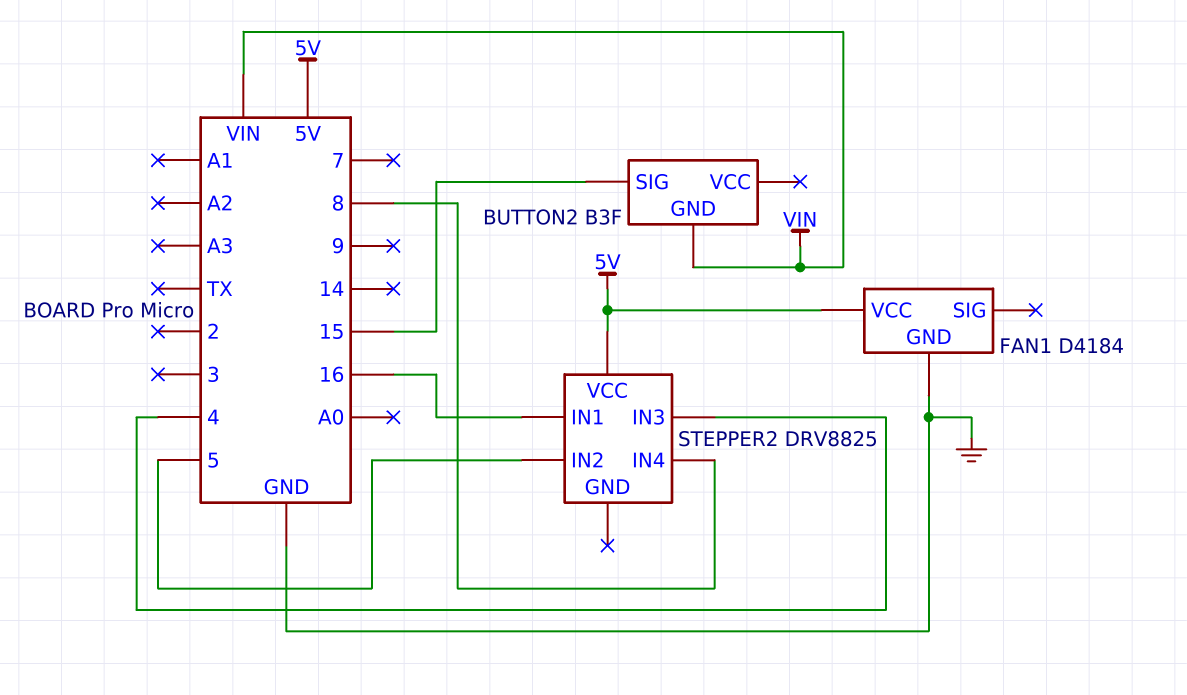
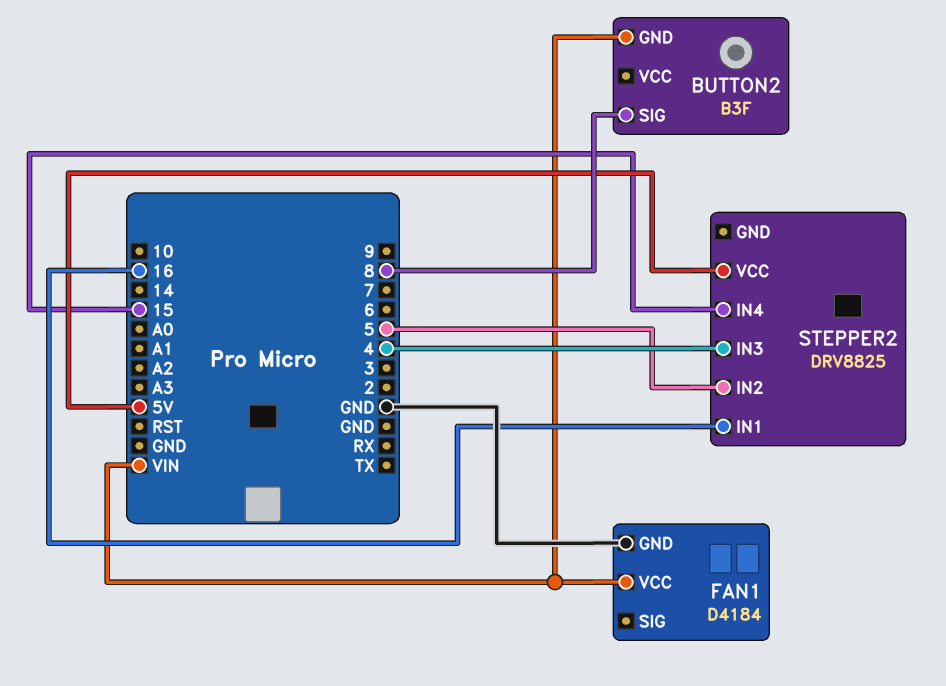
BUTTON2 pin SIG: 15 -> 8
FAN1 pin VCC: 5V -> VIN
STEPPER2 pin IN4: 8 -> 15

